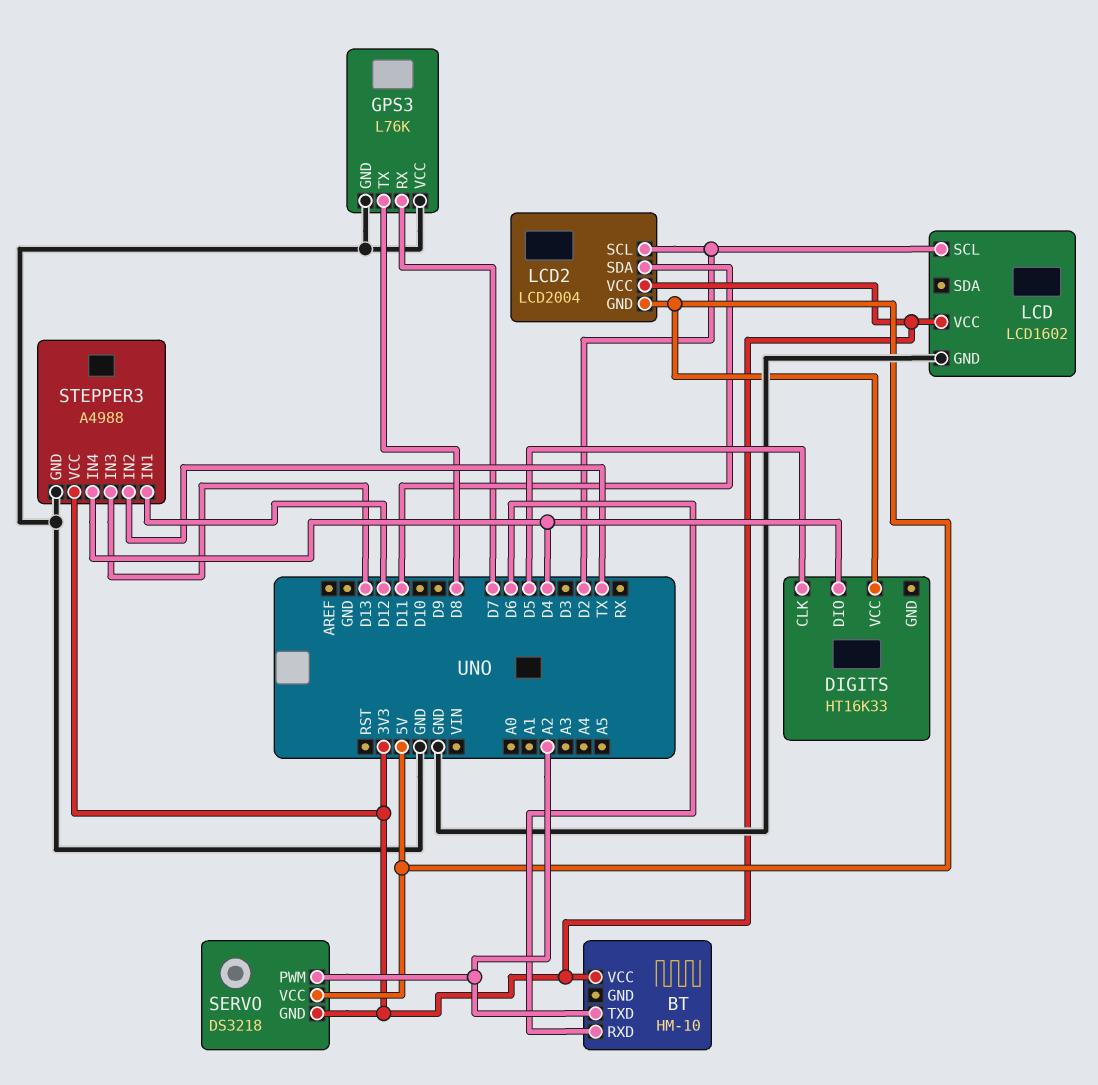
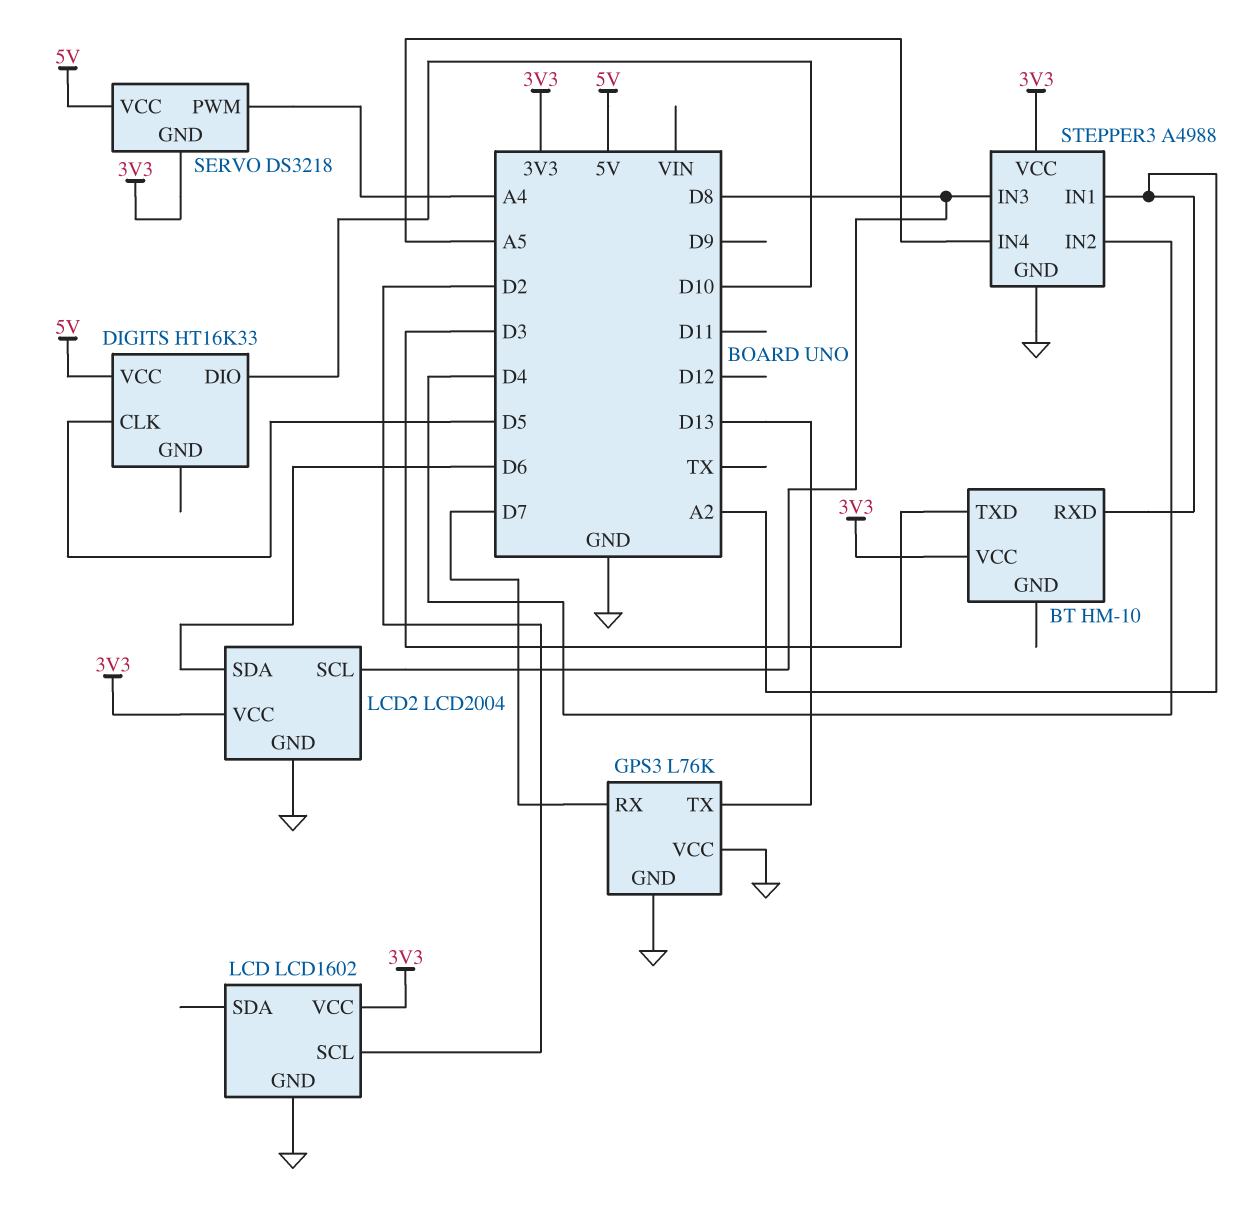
BT pin RXD: D6 -> A2
BT pin TXD: A2 -> D3
DIGITS pin DIO: D4 -> D10
GPS3 pin TX: D8 -> D13
LCD2 pin GND: 5V -> GND
LCD2 pin SCL: D2 -> D8
LCD2 pin SDA: D11 -> D6
SERVO pin PWM: A2 -> A4
STEPPER3 pin IN1: D12 -> A2
STEPPER3 pin IN2: TX -> D4
STEPPER3 pin IN3: D13 -> D8
STEPPER3 pin IN4: D4 -> A5

